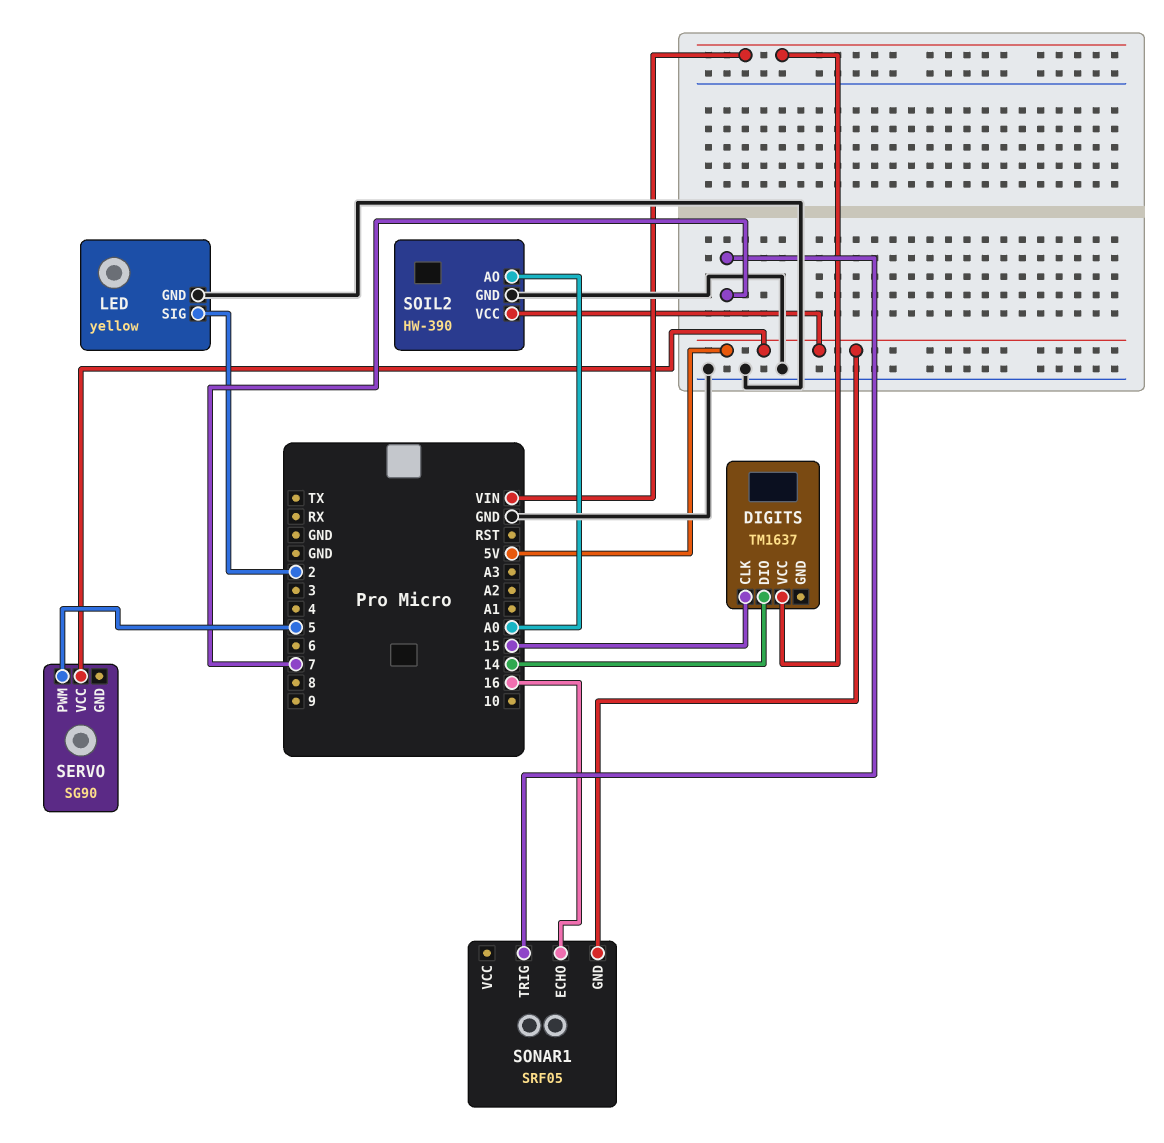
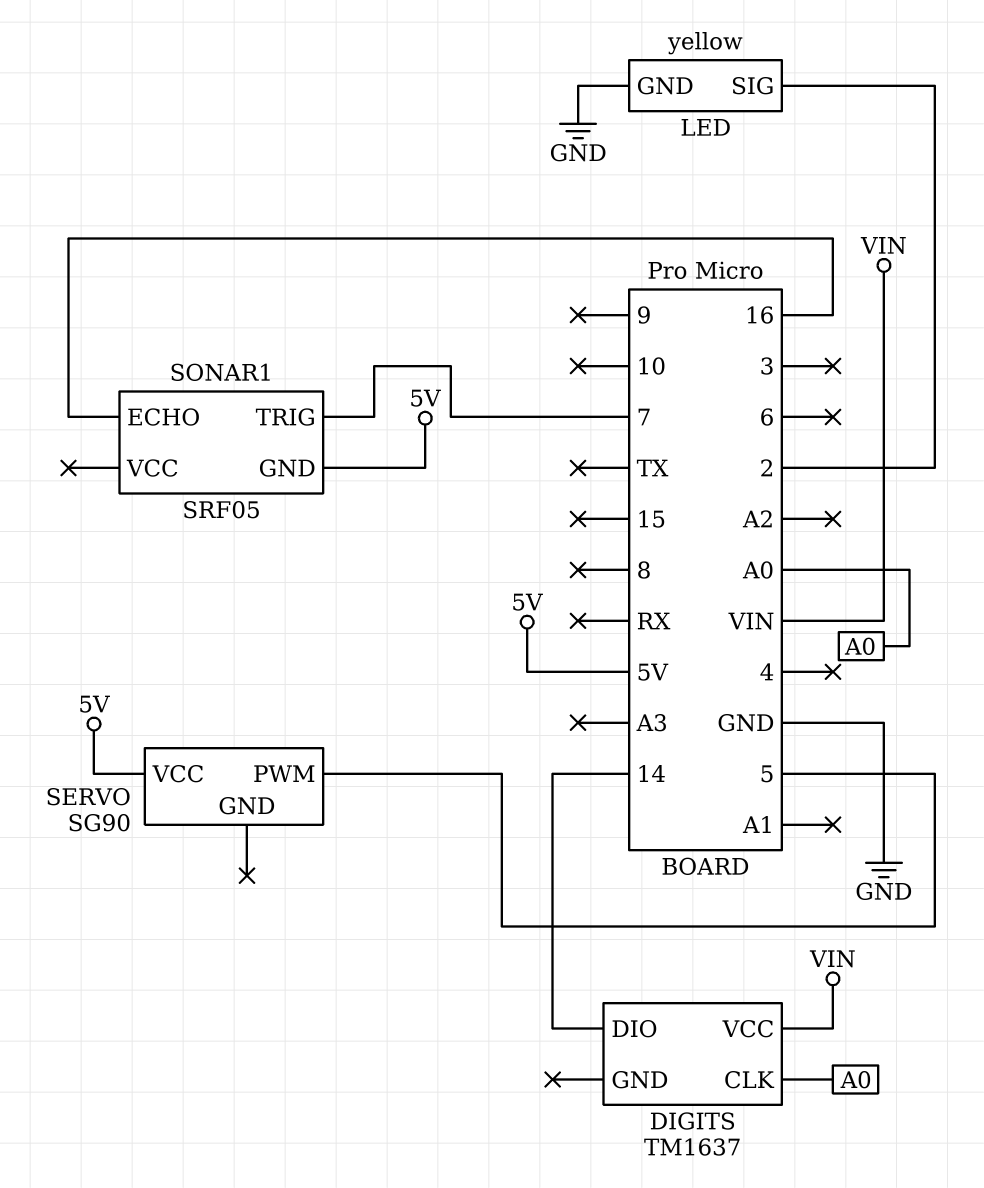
DIGITS pin CLK: 15 -> A0
SOIL2: HW-390 -> none
SOIL2 pin AO: A0 -> none
SOIL2 pin GND: GND -> none
SOIL2 pin VCC: 5V -> none

